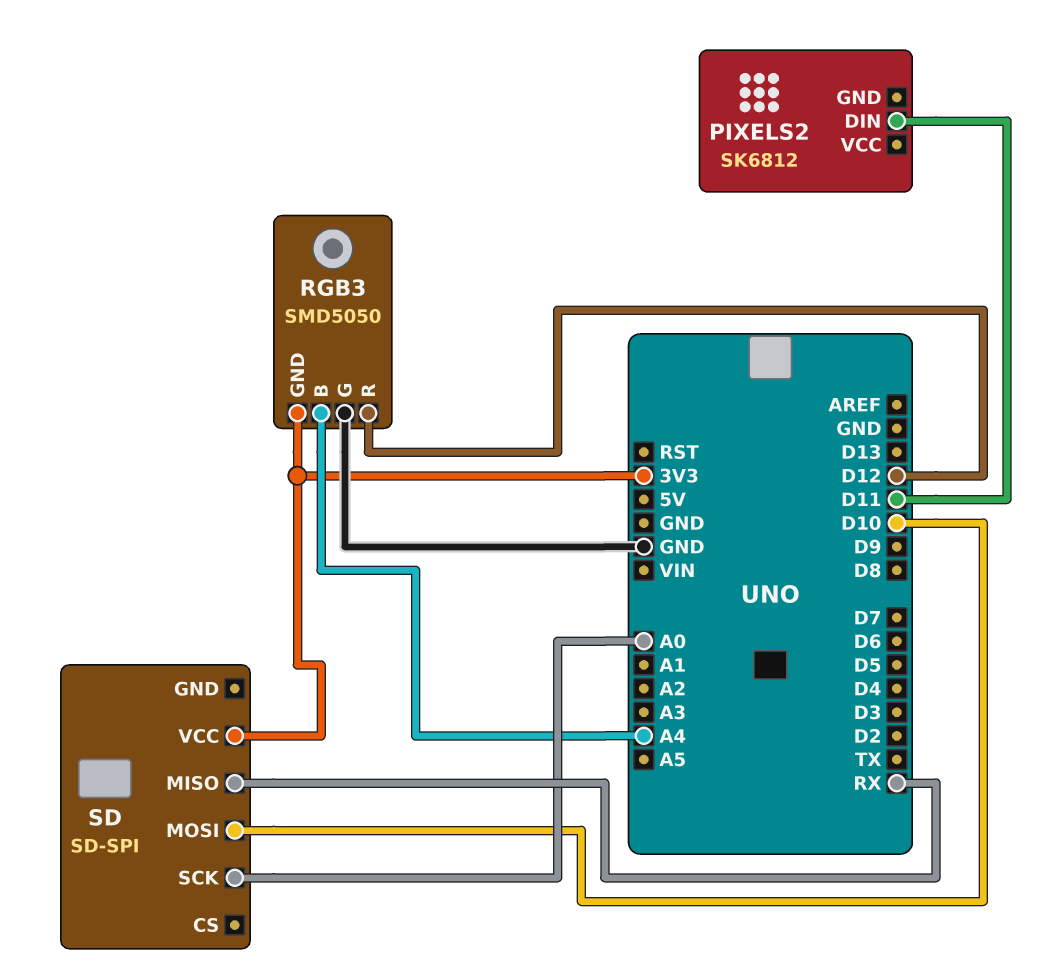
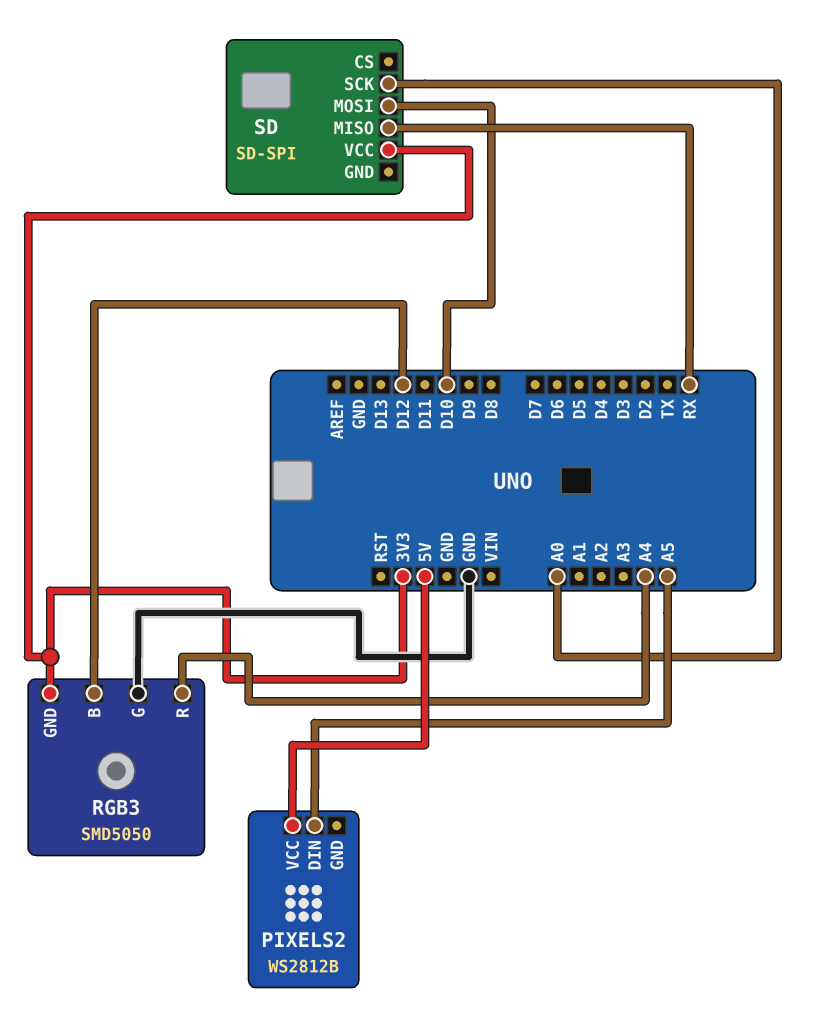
PIXELS2: SK6812 -> WS2812B
PIXELS2 pin DIN: D11 -> A5
PIXELS2 pin VCC: none -> 5V
RGB3 pin B: A4 -> D12
RGB3 pin R: D12 -> A4

